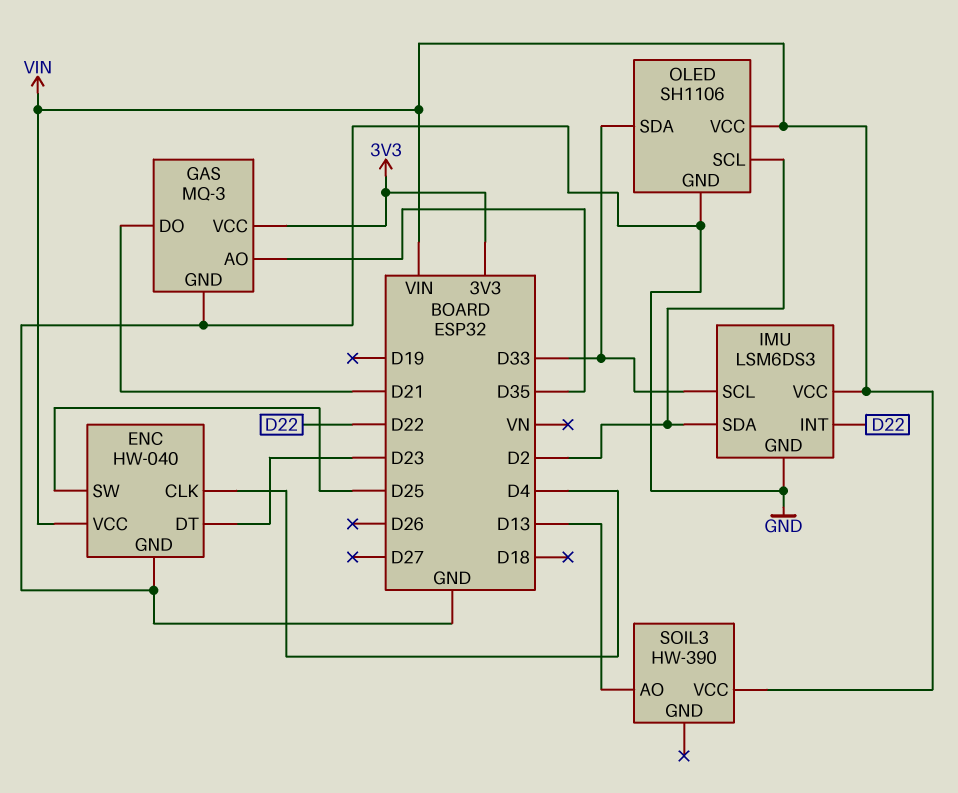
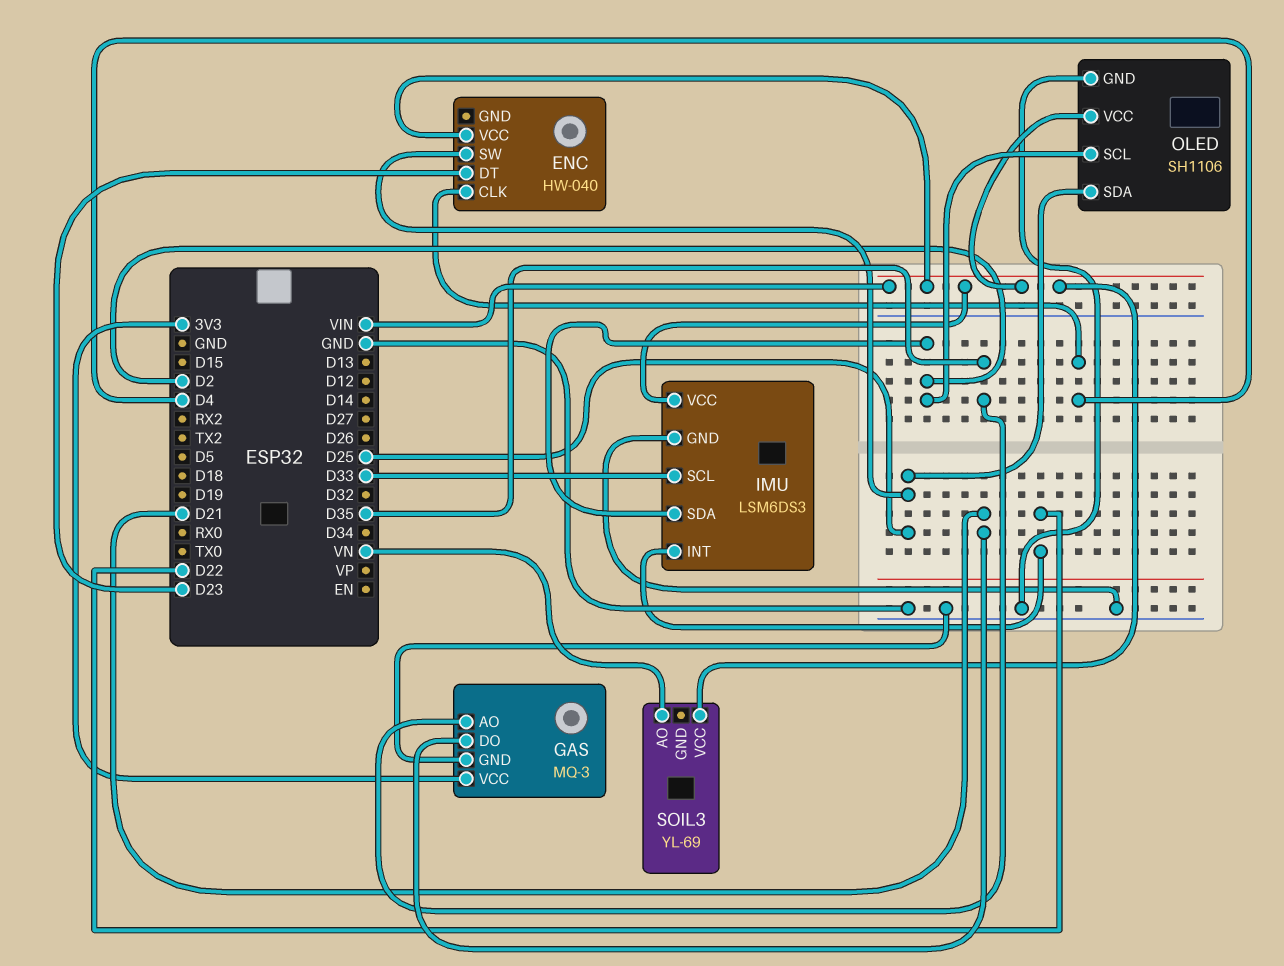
ENC pin GND: GND -> none
OLED pin SDA: D33 -> D25
SOIL3: HW-390 -> YL-69
SOIL3 pin AO: D13 -> VN

